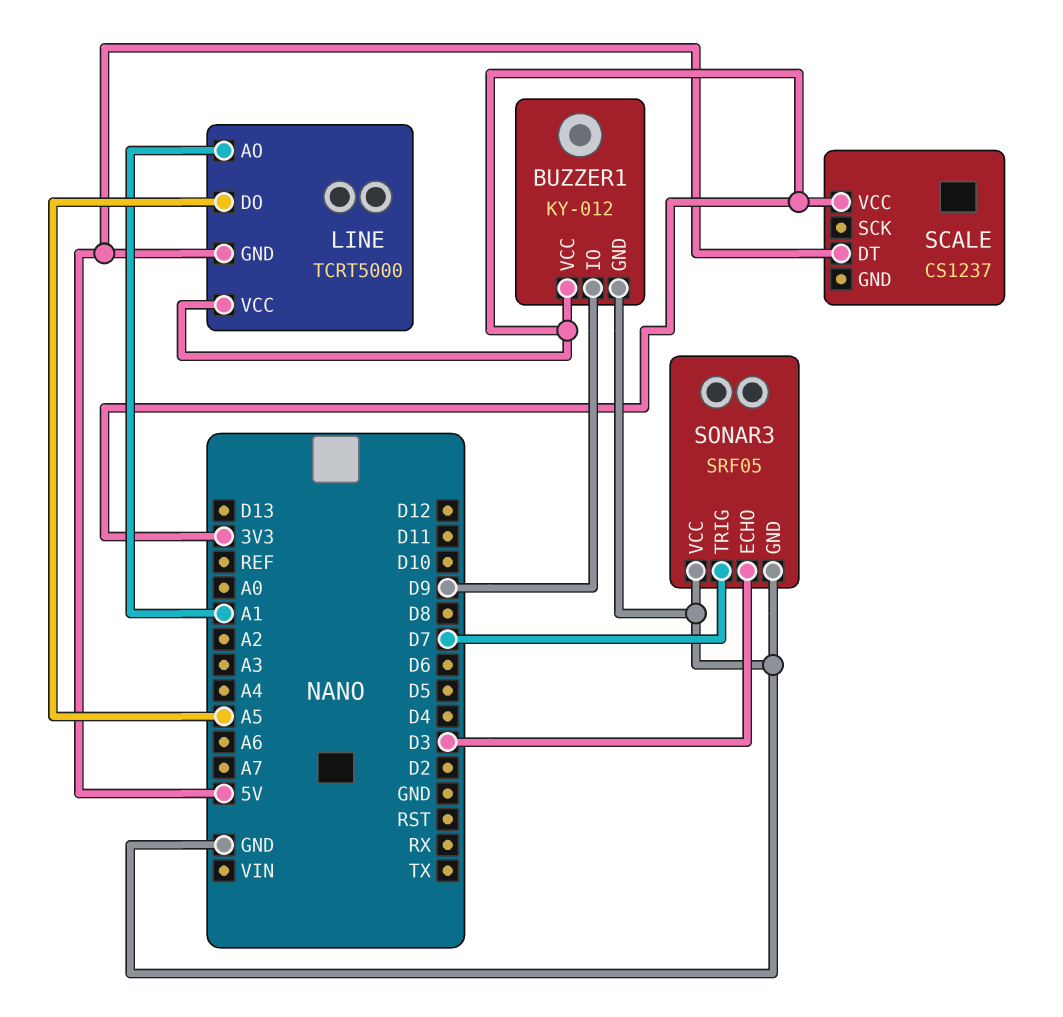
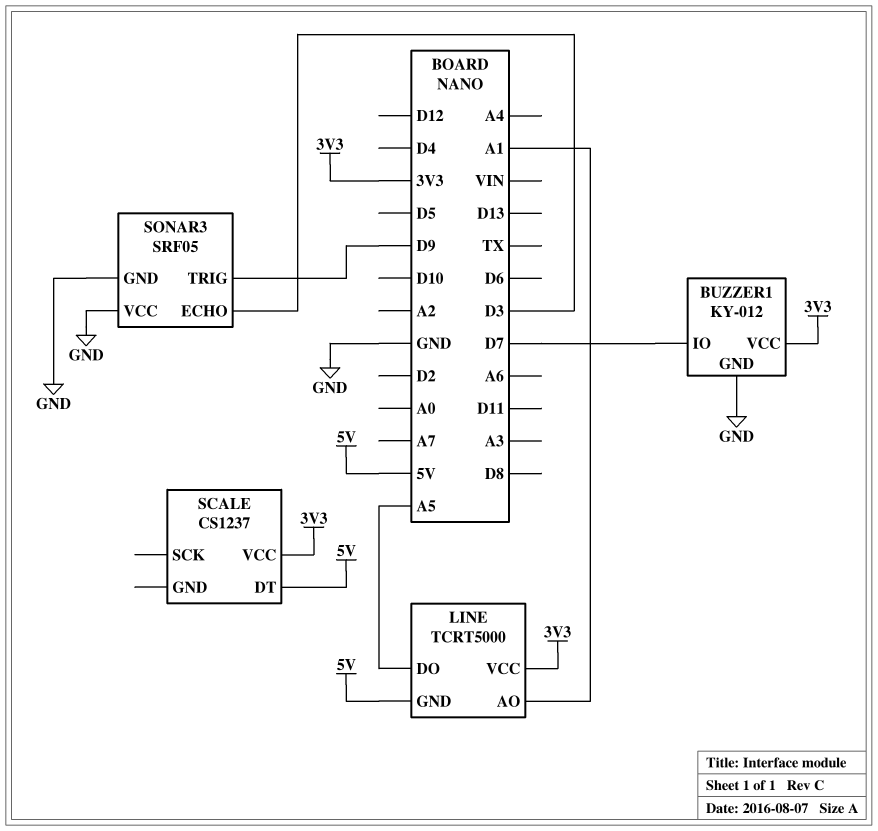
BUZZER1 pin IO: D9 -> D7
SONAR3 pin TRIG: D7 -> D9

